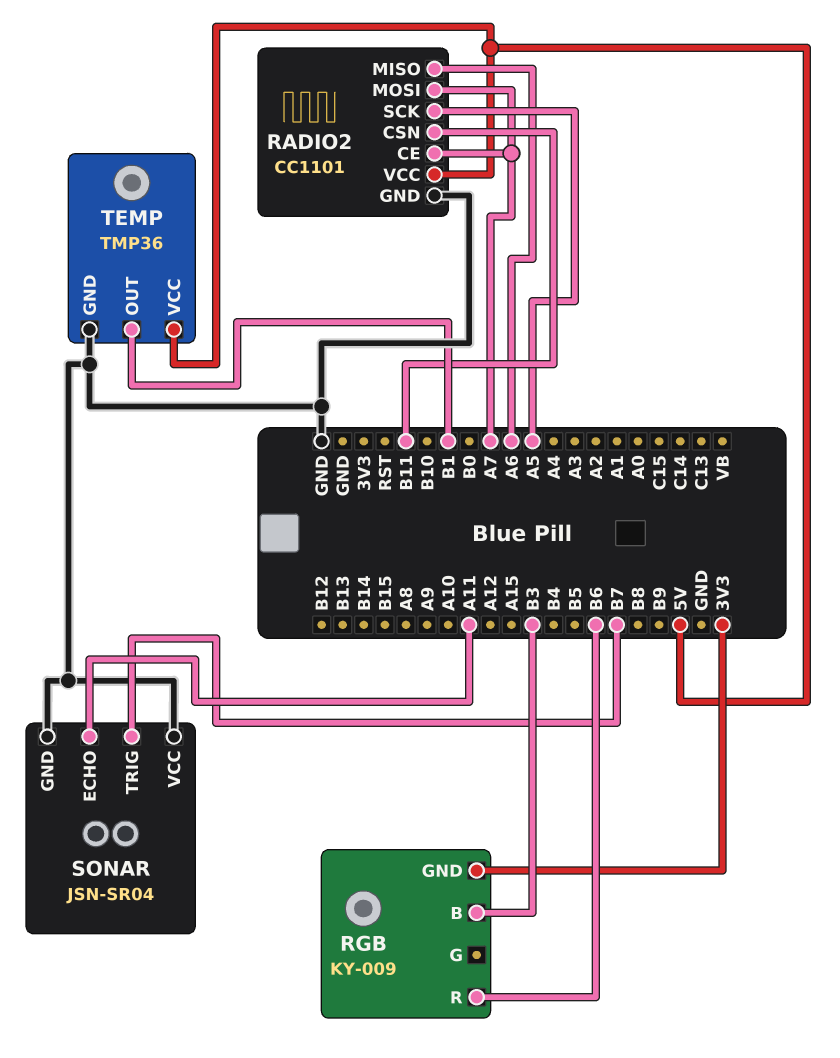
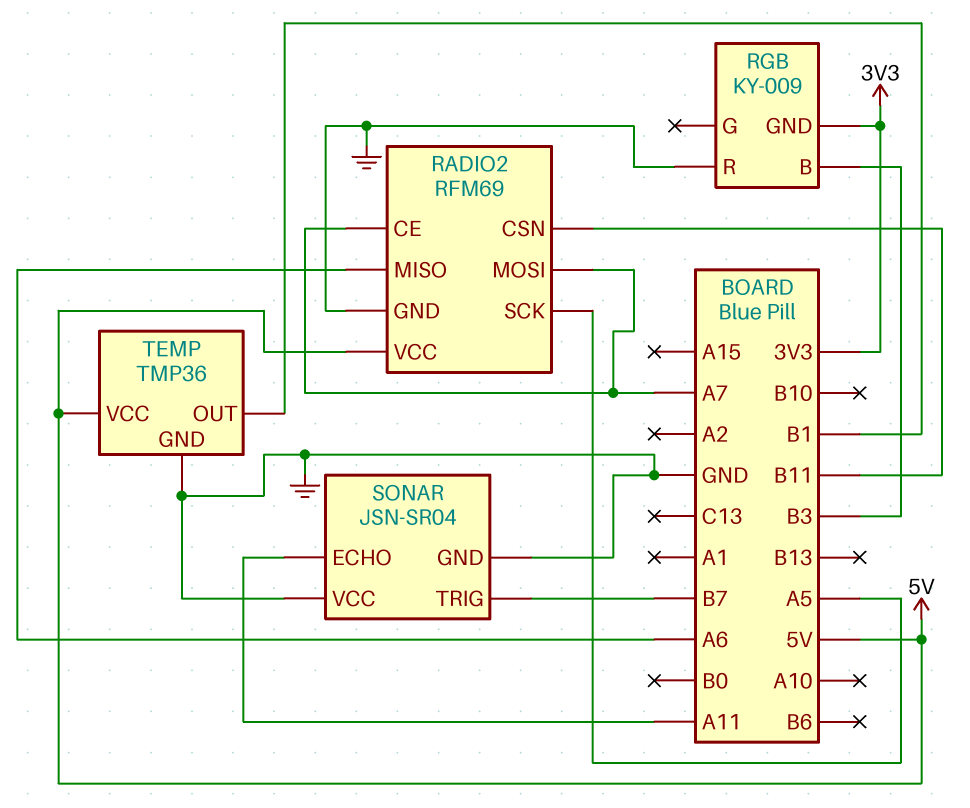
RADIO2: CC1101 -> RFM69
RGB pin R: B6 -> GND

